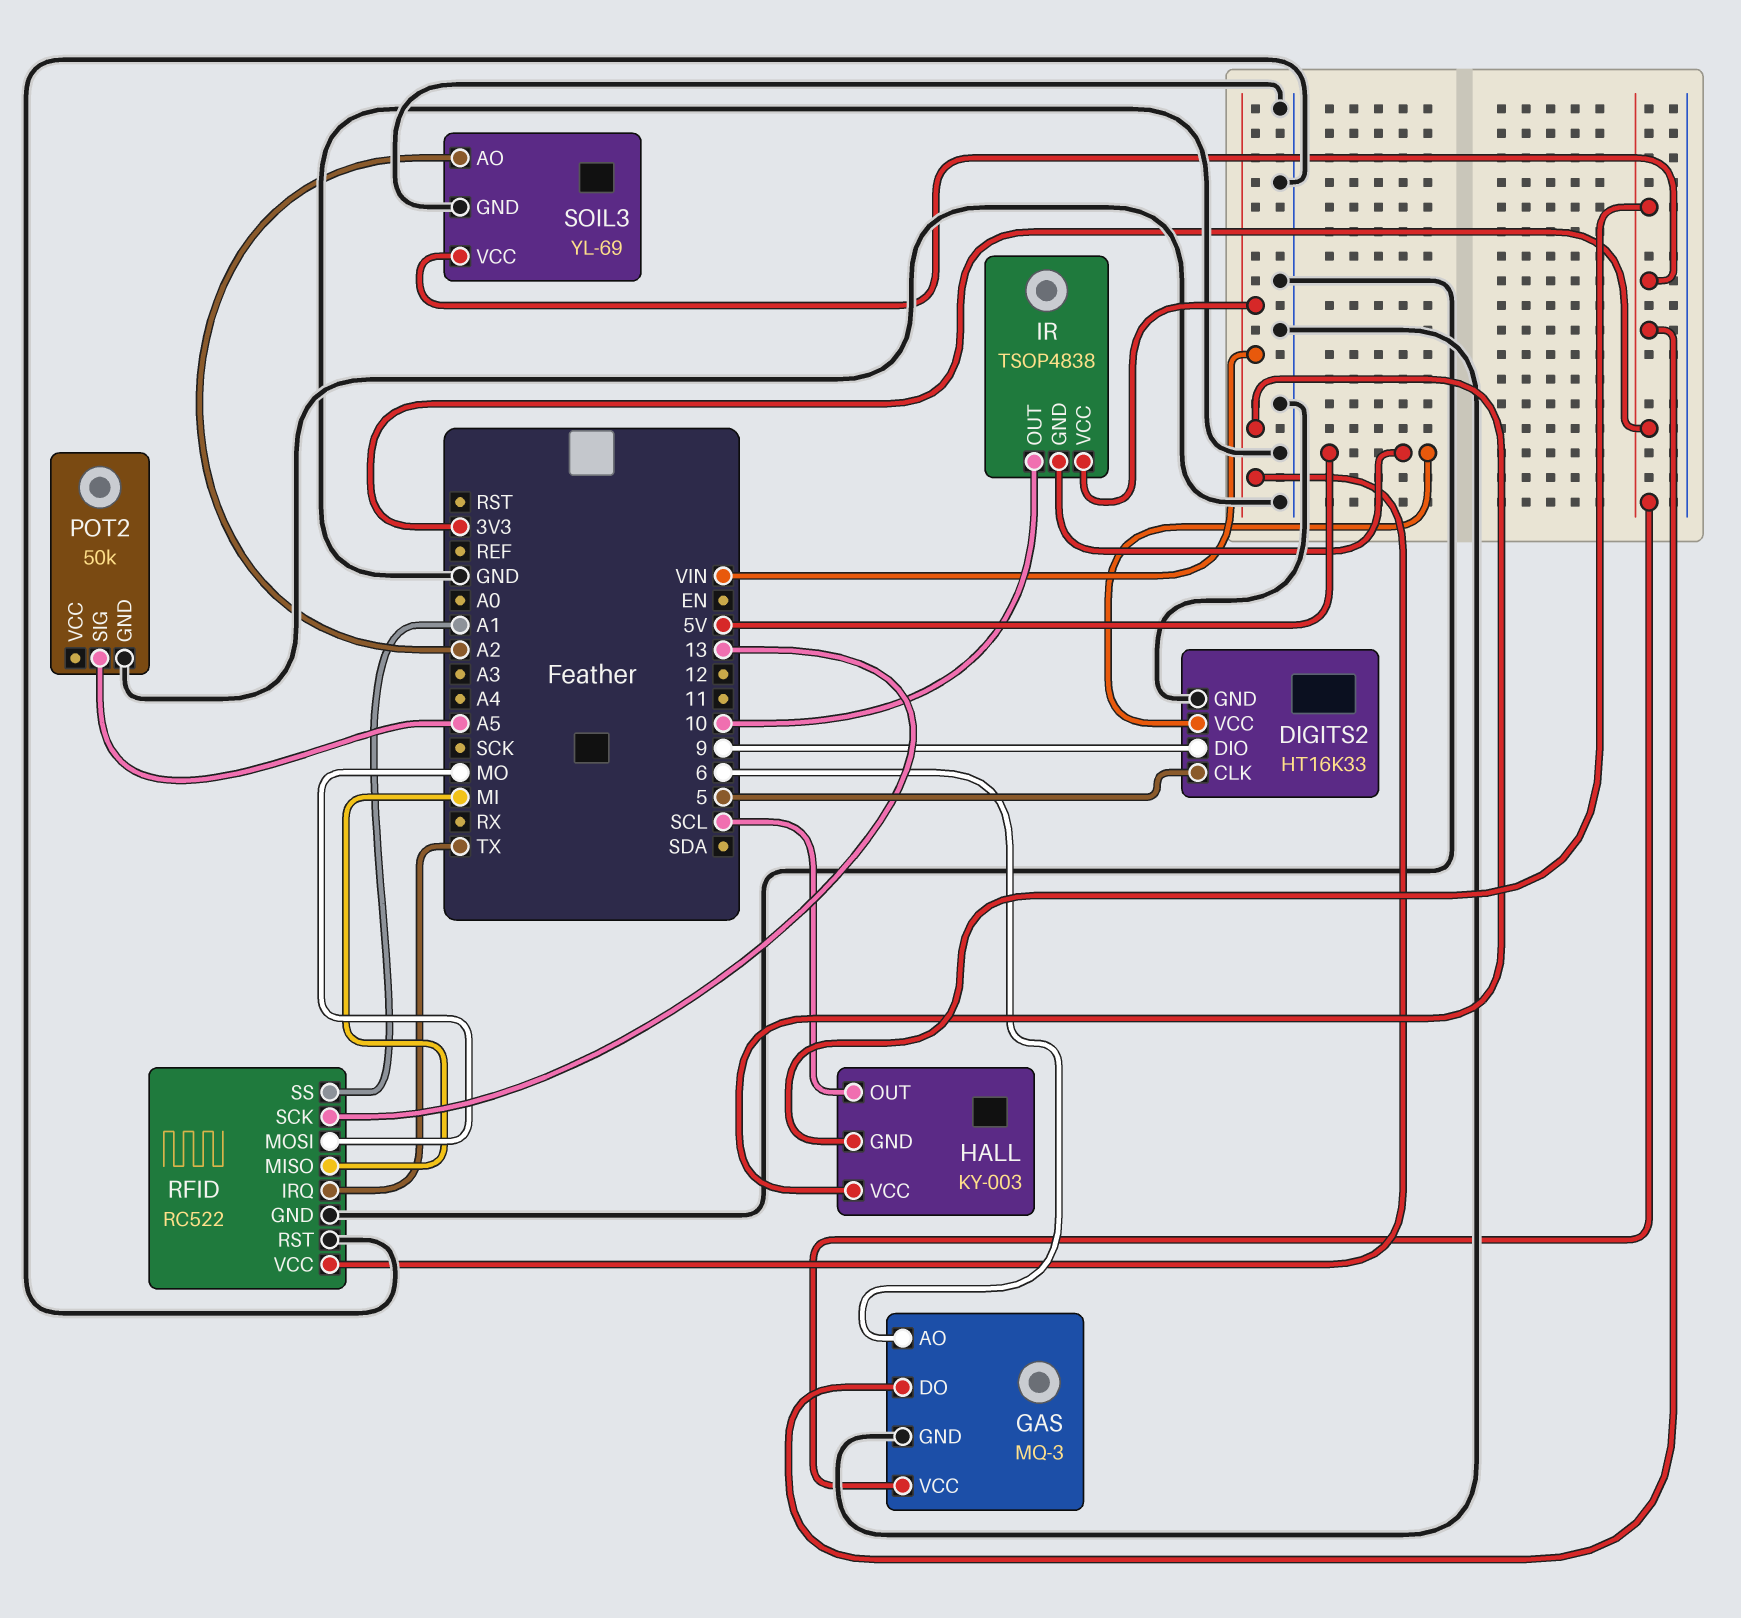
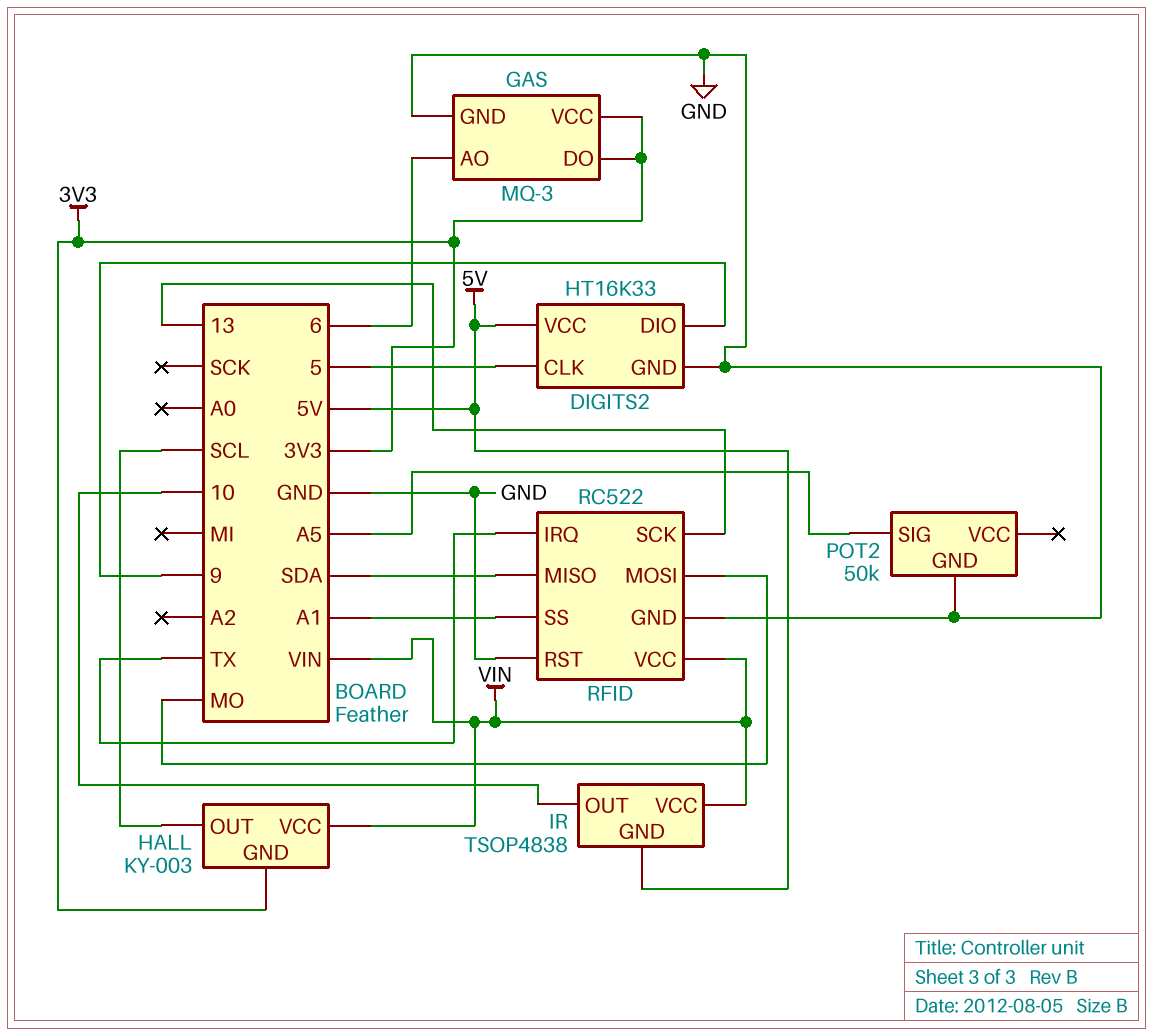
RFID pin MISO: MI -> SDA
SOIL3: YL-69 -> none
SOIL3 pin AO: A2 -> none
SOIL3 pin GND: GND -> none
SOIL3 pin VCC: 3V3 -> none

